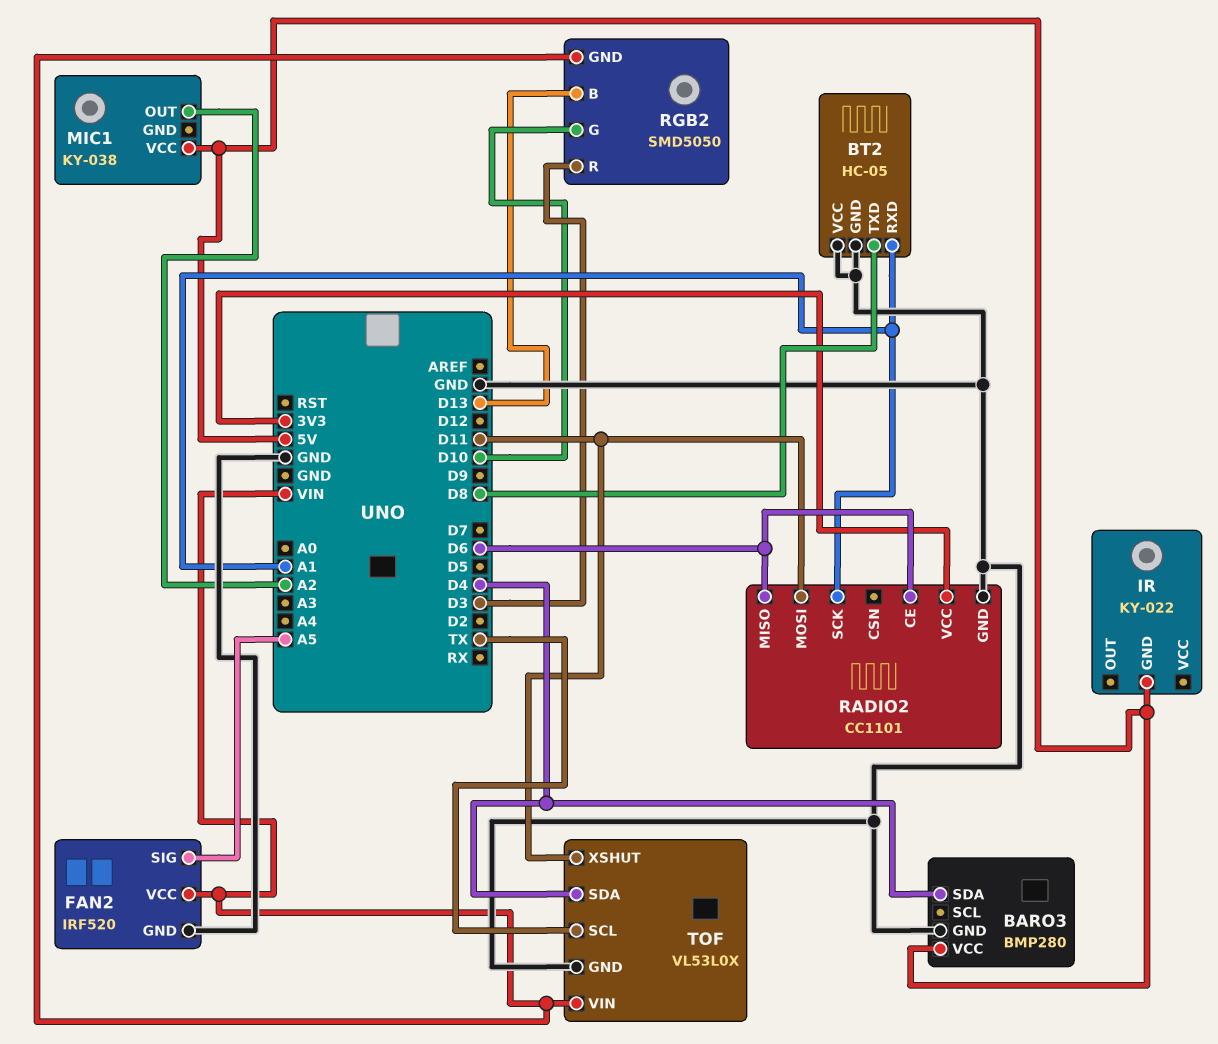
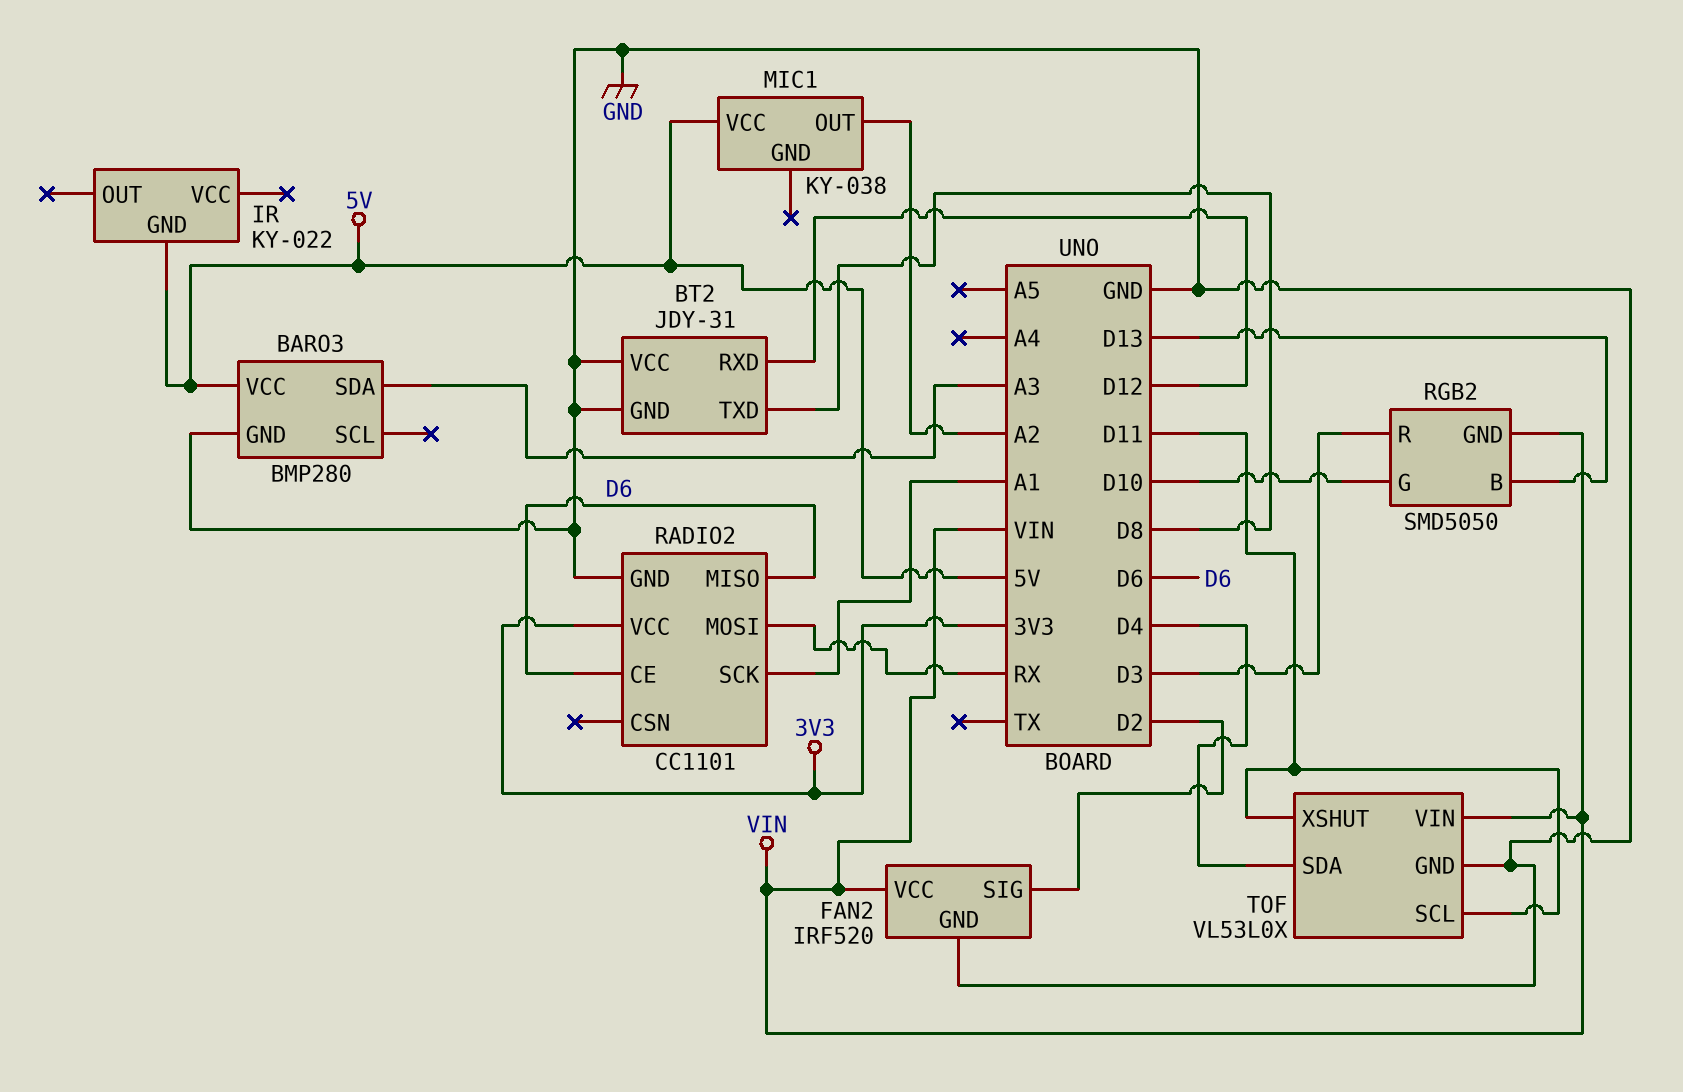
BARO3 pin SDA: D4 -> A3
BT2: HC-05 -> JDY-31
BT2 pin RXD: A1 -> D12
FAN2 pin SIG: A5 -> D2
RADIO2 pin MOSI: D11 -> RX
TOF pin SCL: TX -> D11

